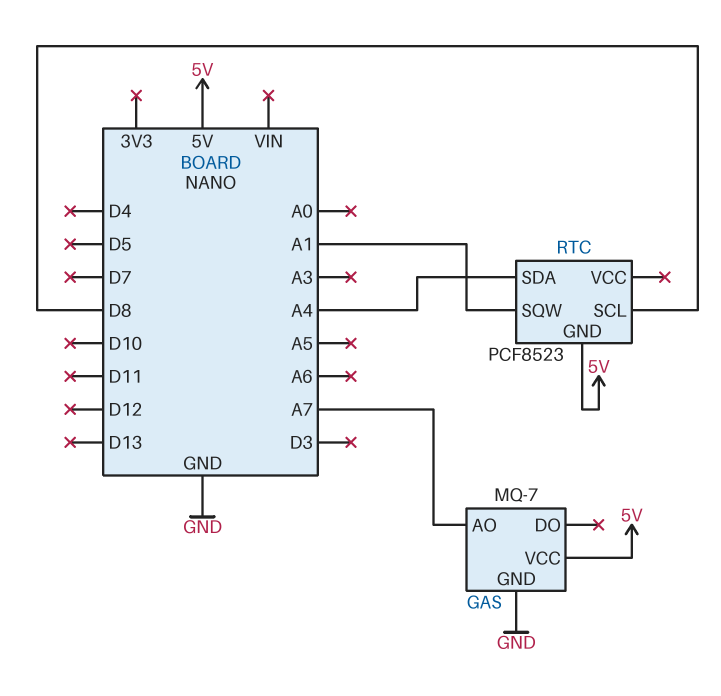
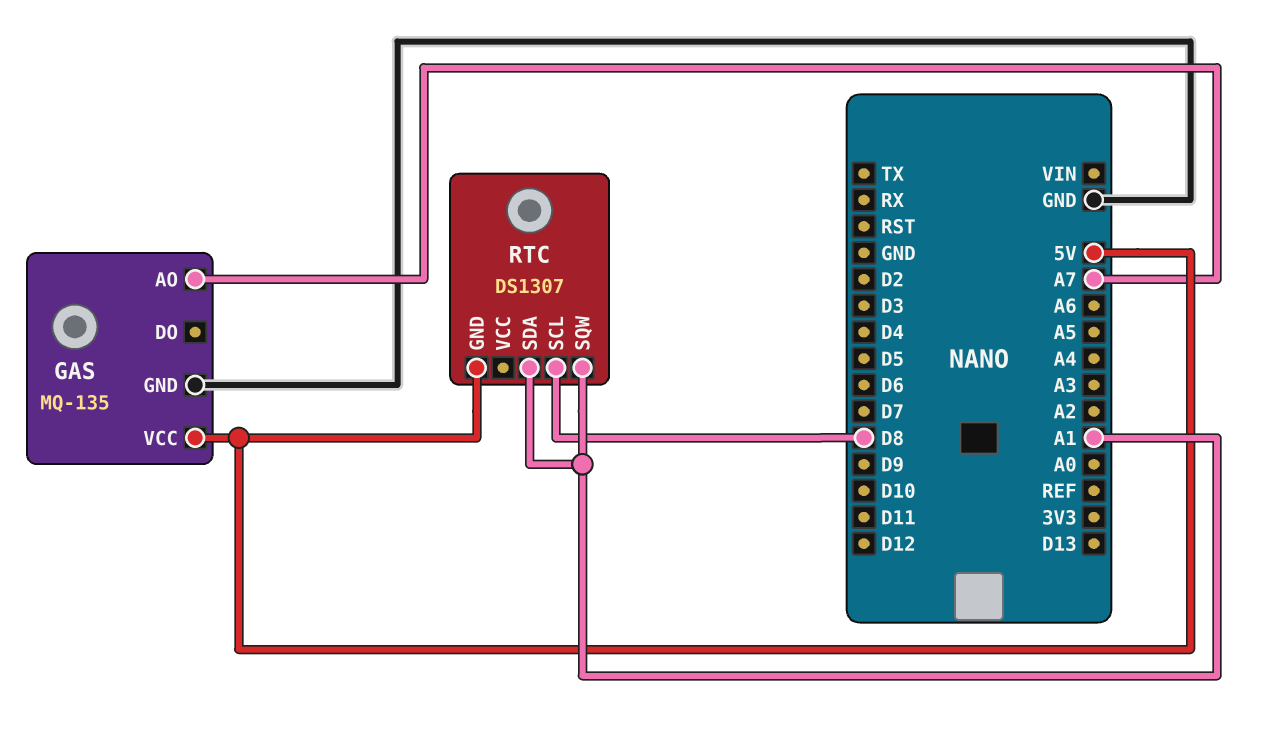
GAS: MQ-7 -> MQ-135
RTC: PCF8523 -> DS1307
RTC pin SDA: A4 -> A1

